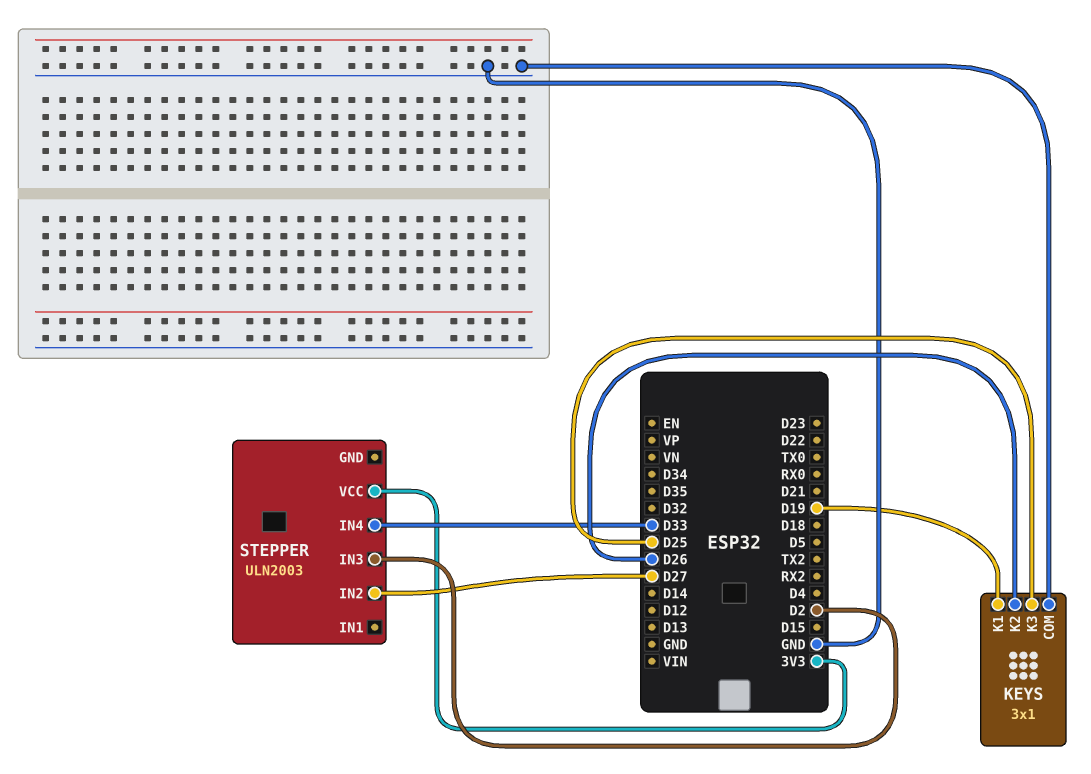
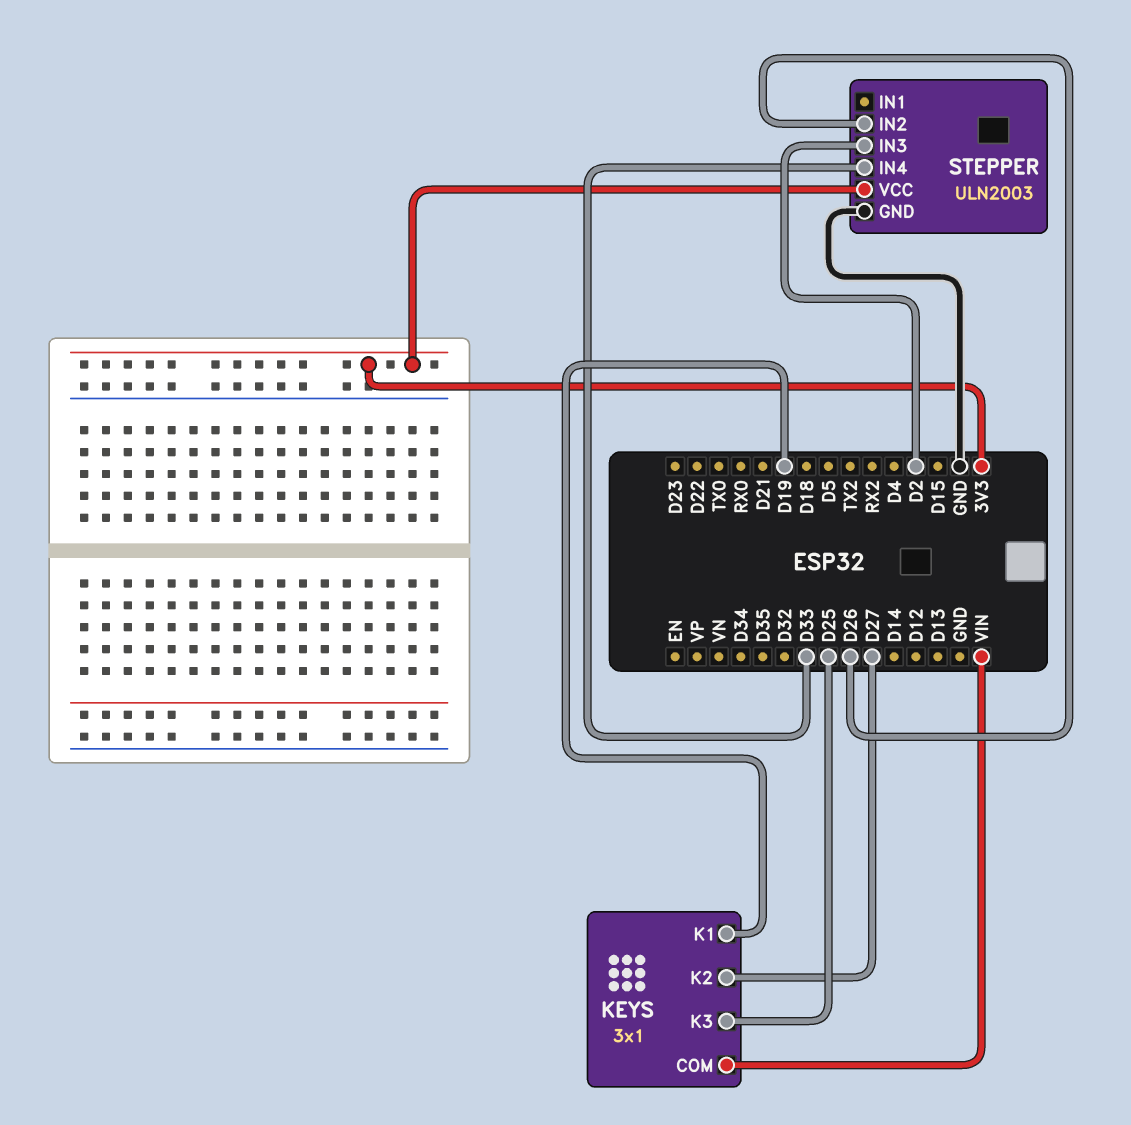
KEYS pin COM: GND -> VIN
KEYS pin K2: D26 -> D27
STEPPER pin GND: none -> GND
STEPPER pin IN2: D27 -> D26

